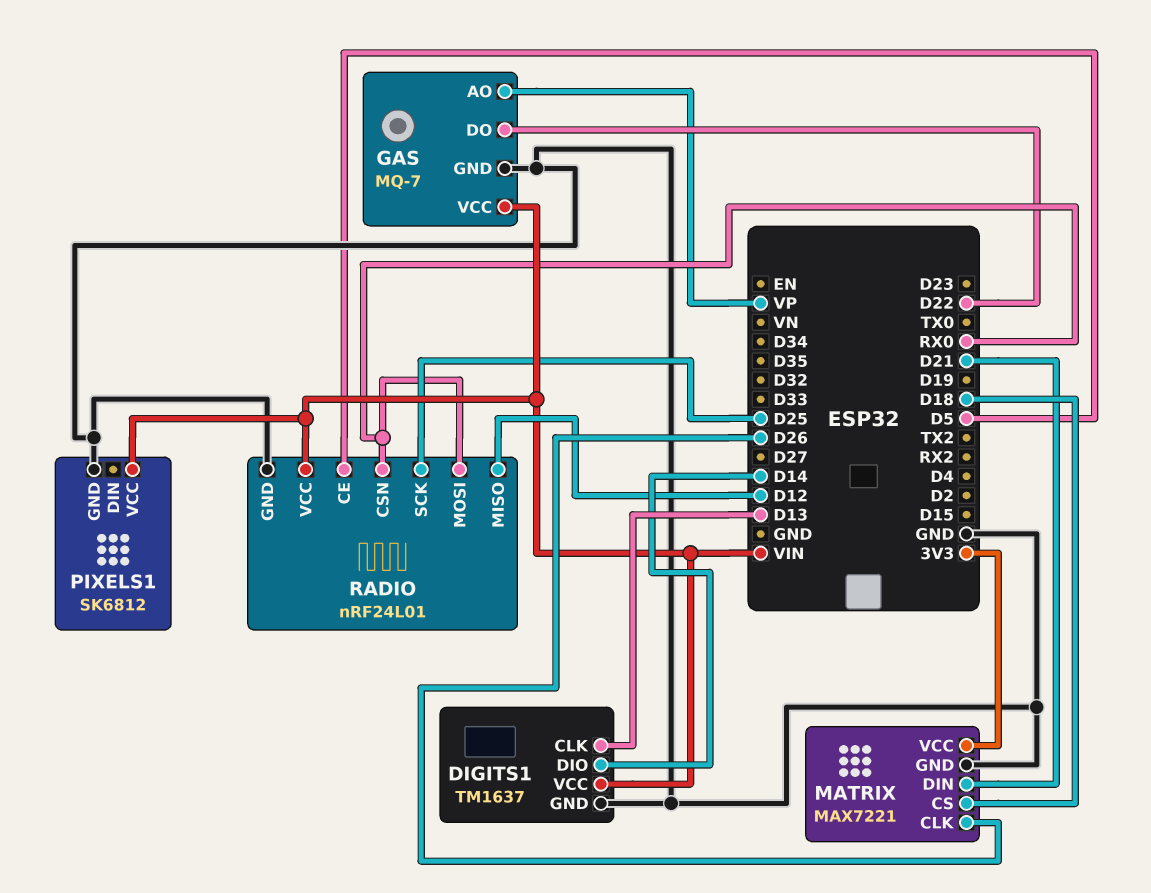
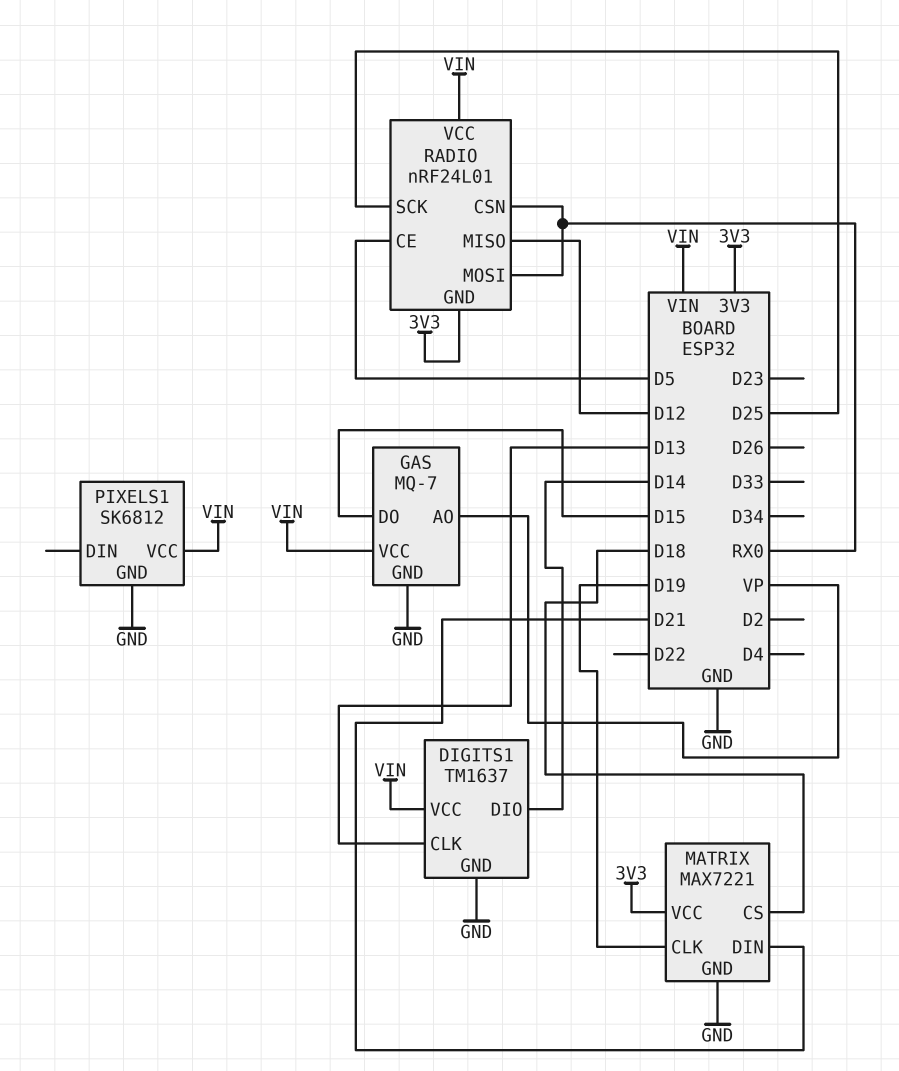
GAS pin DO: D22 -> D15
MATRIX pin CLK: D26 -> D19
RADIO pin GND: GND -> 3V3

